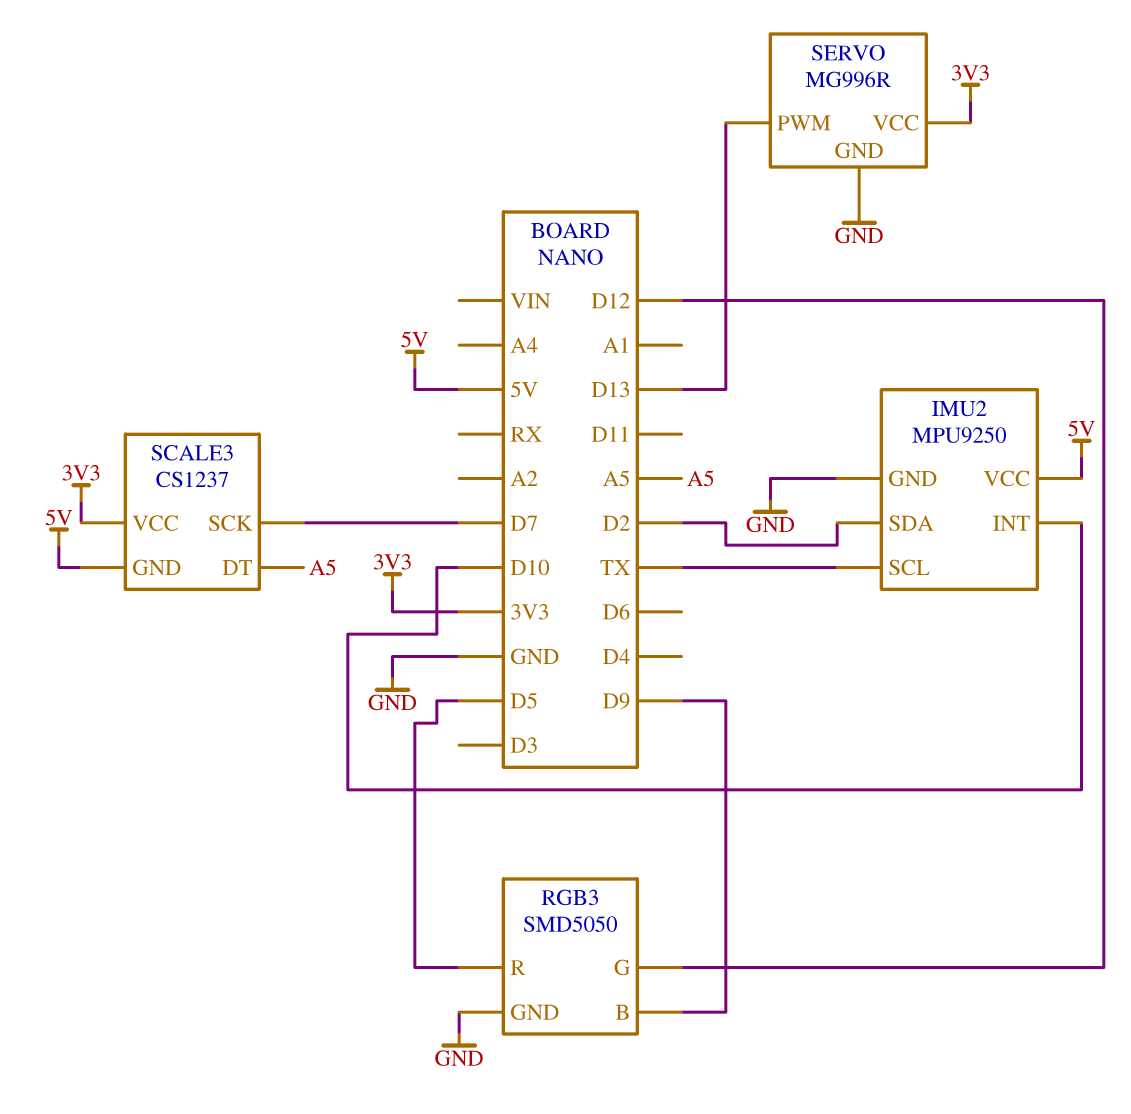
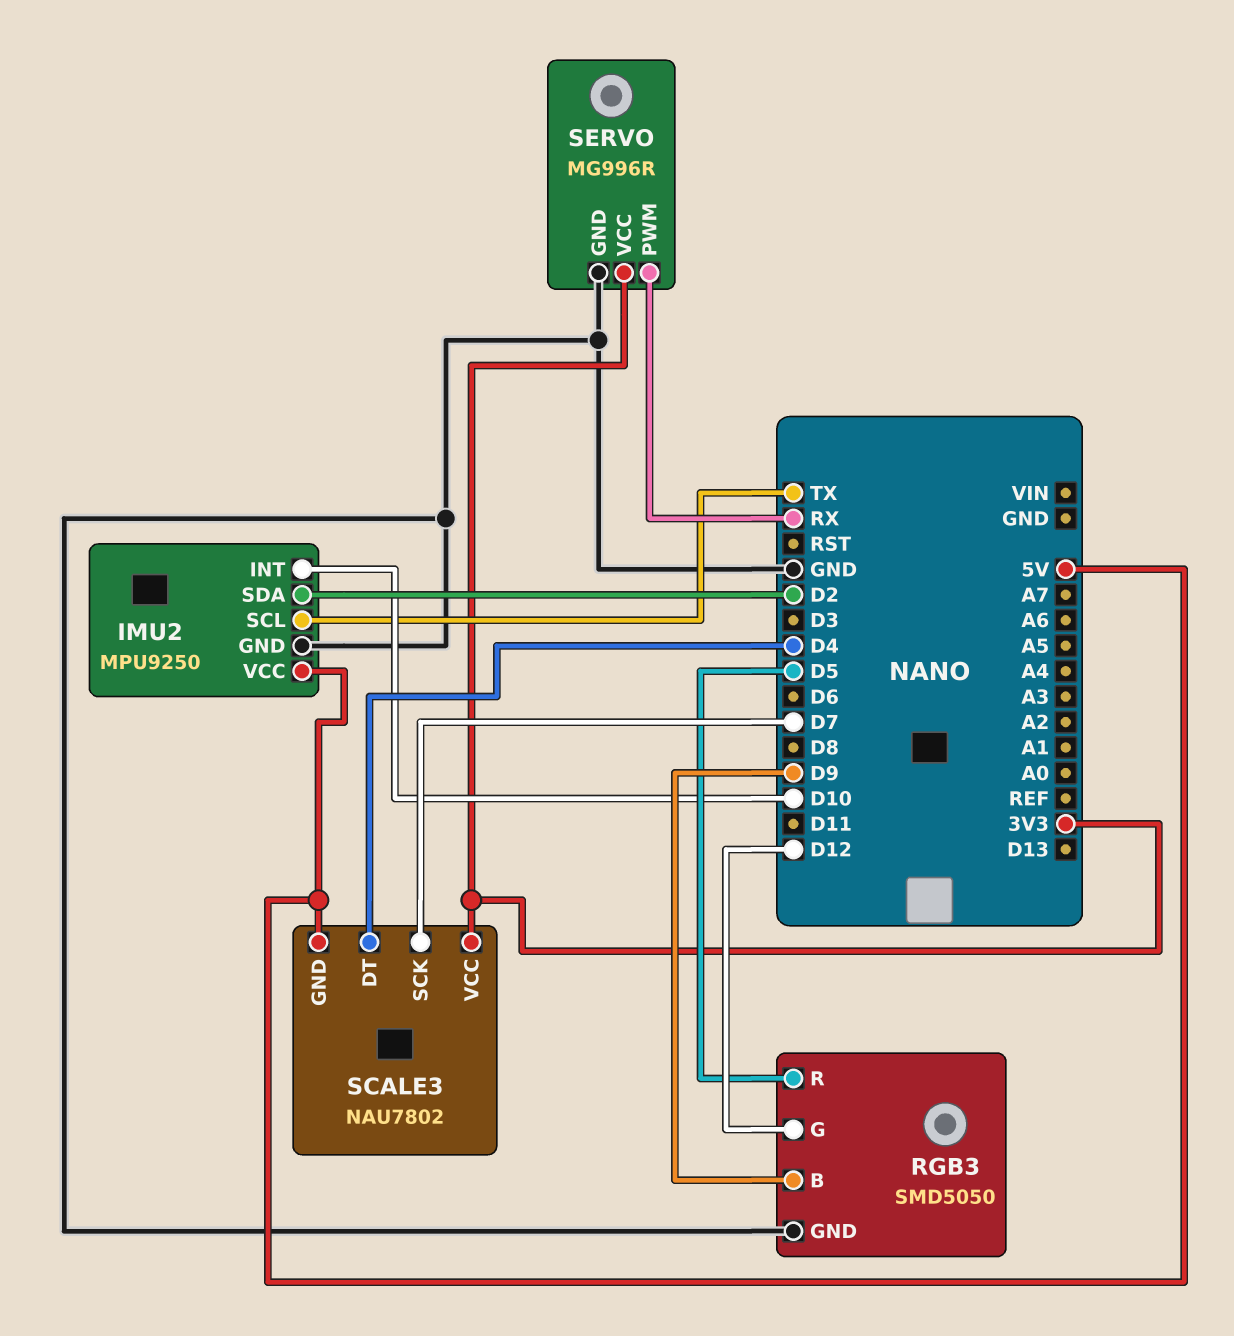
SCALE3: CS1237 -> NAU7802
SCALE3 pin DT: A5 -> D4
SERVO pin PWM: D13 -> RX

